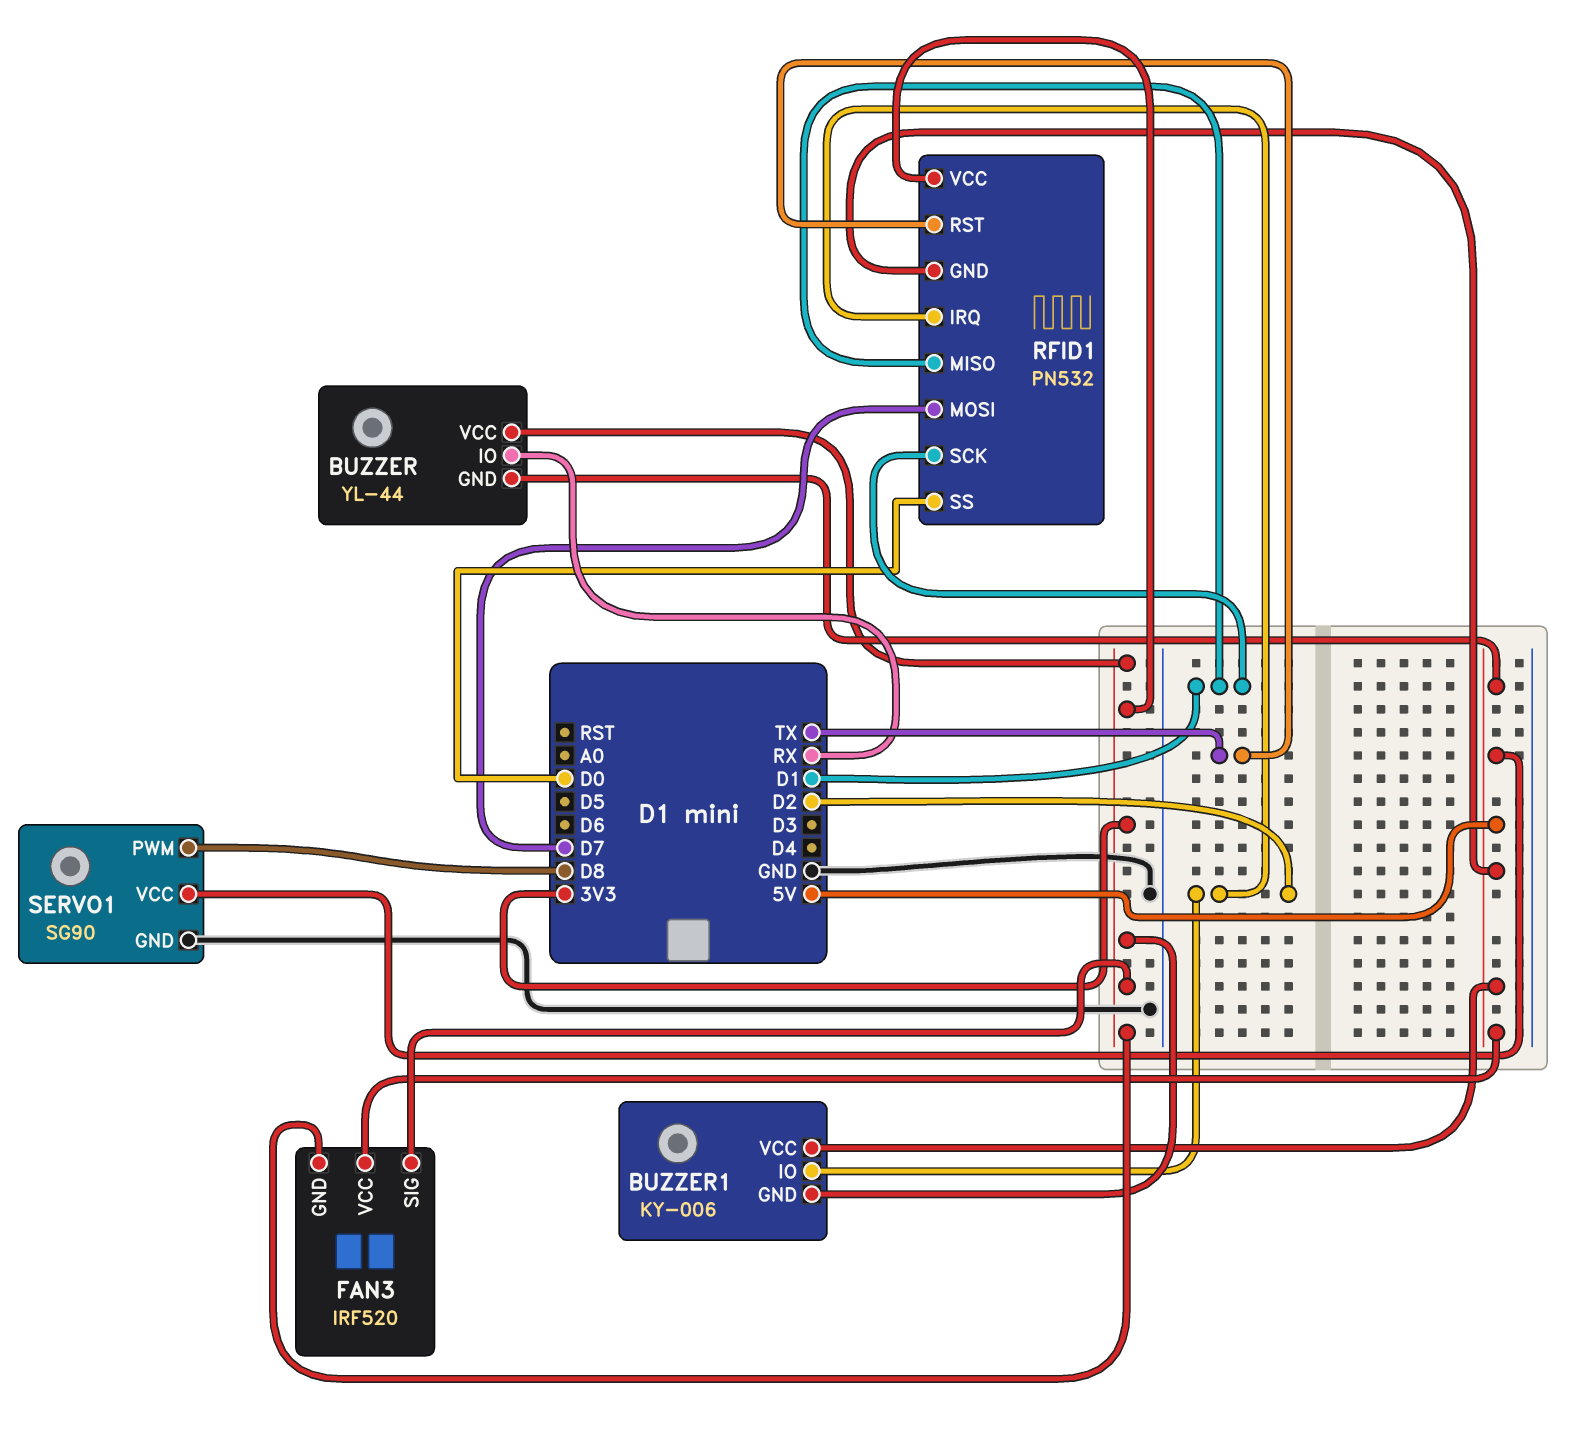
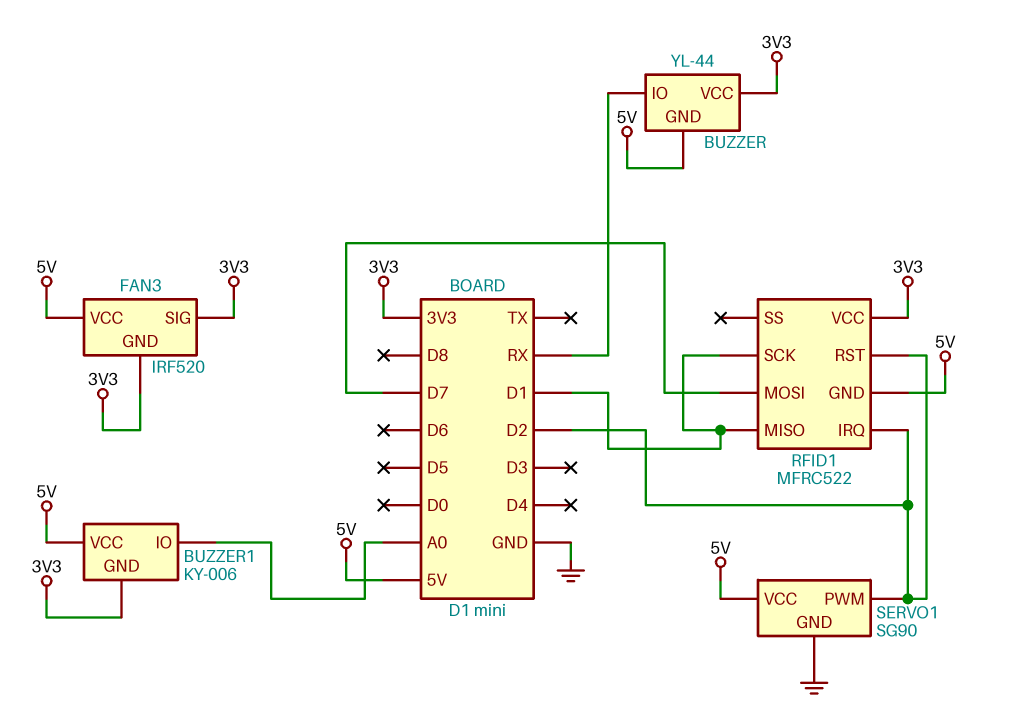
BUZZER1 pin IO: D2 -> A0
RFID1: PN532 -> MFRC522
RFID1 pin RST: TX -> D2
RFID1 pin SS: D0 -> none
SERVO1 pin PWM: D8 -> D2

